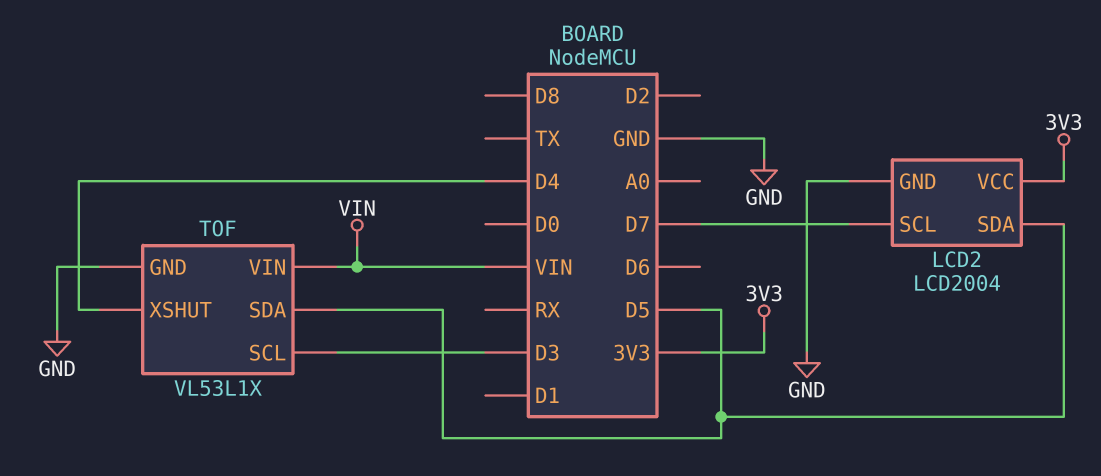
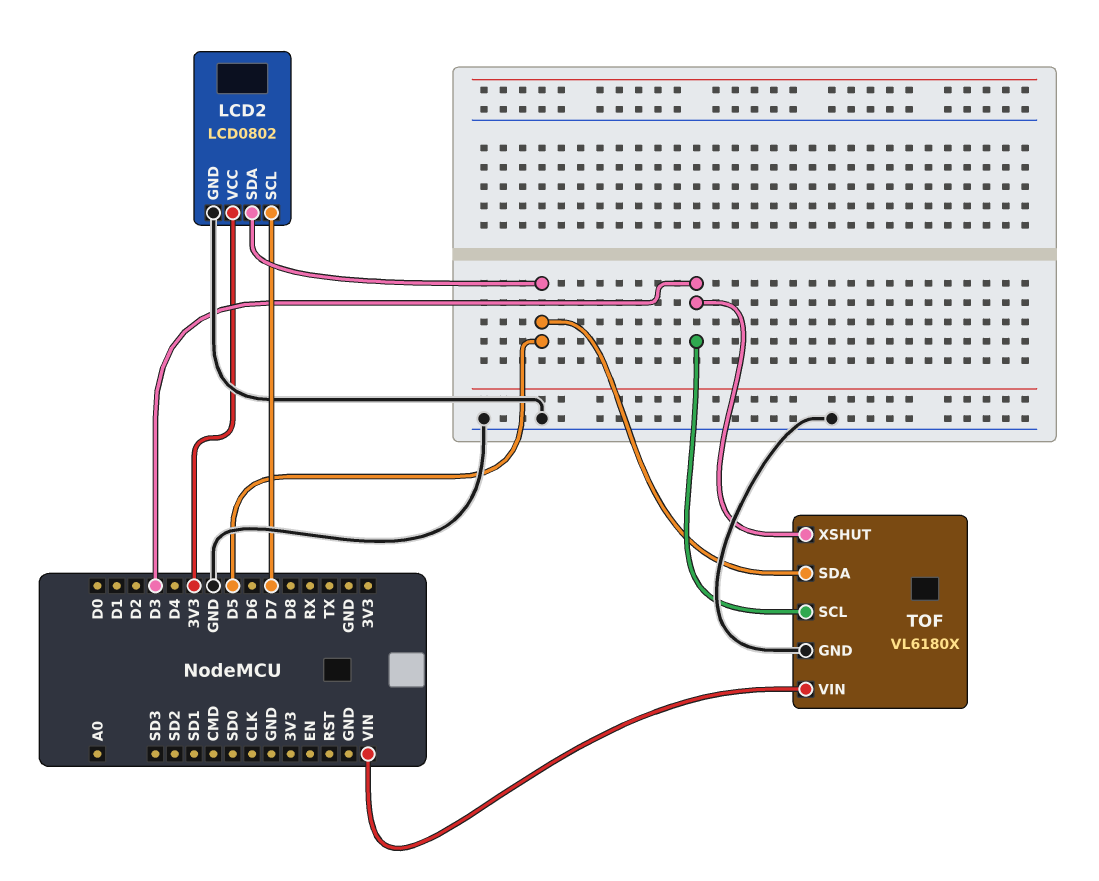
LCD2: LCD2004 -> LCD0802
TOF: VL53L1X -> VL6180X
TOF pin XSHUT: D4 -> D3

